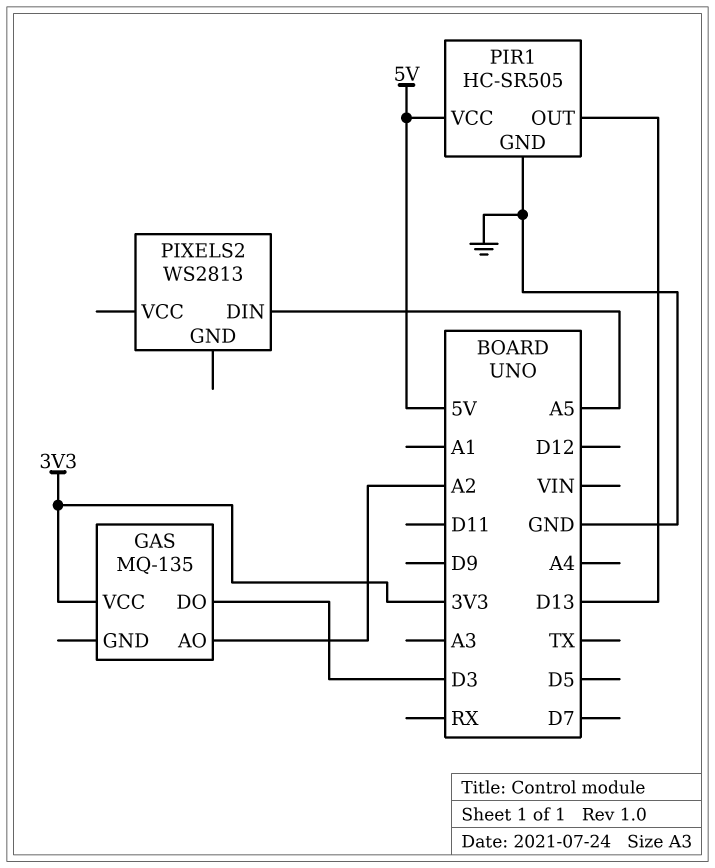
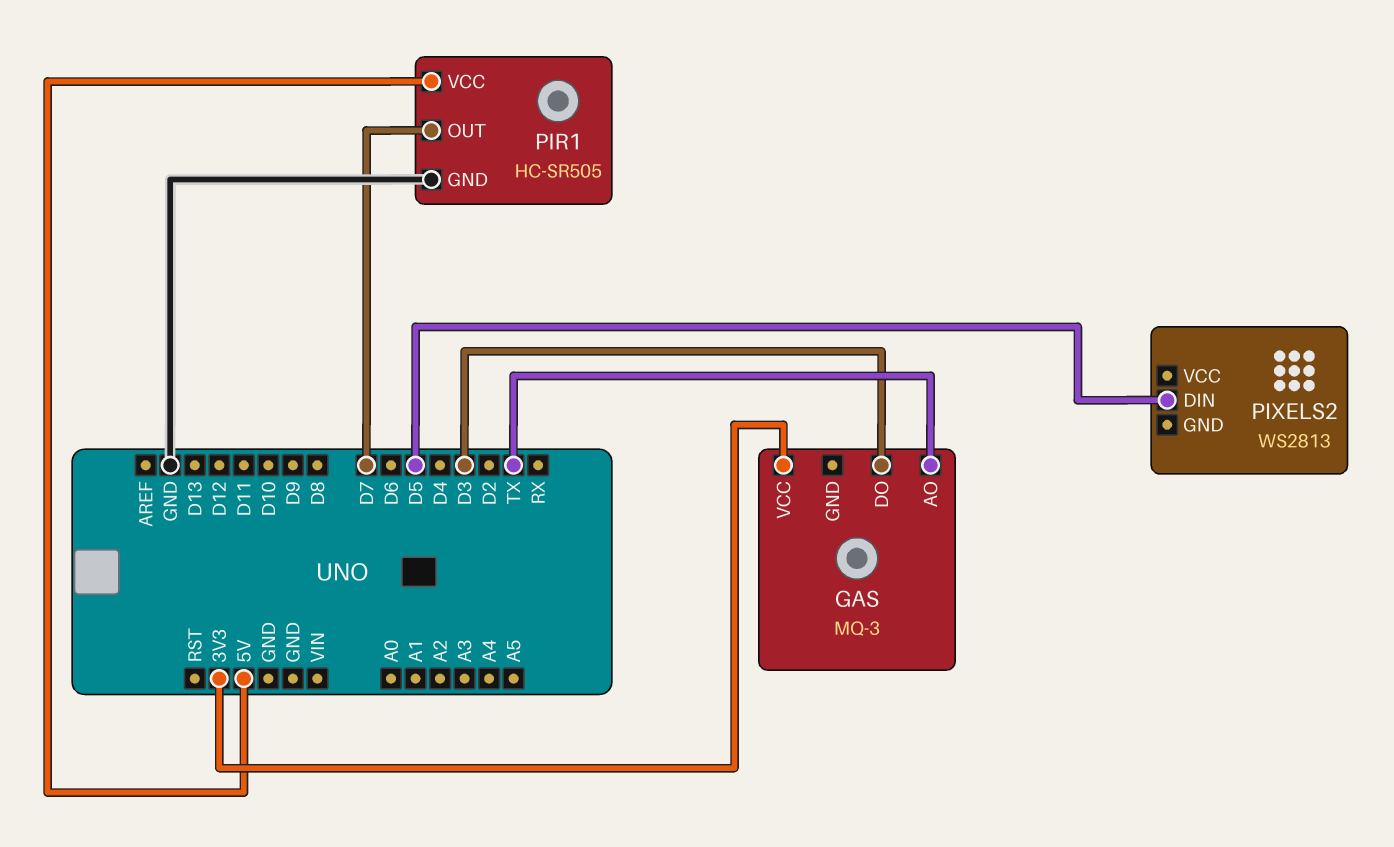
GAS: MQ-135 -> MQ-3
GAS pin AO: A2 -> TX
PIR1 pin OUT: D13 -> D7
PIXELS2 pin DIN: A5 -> D5

